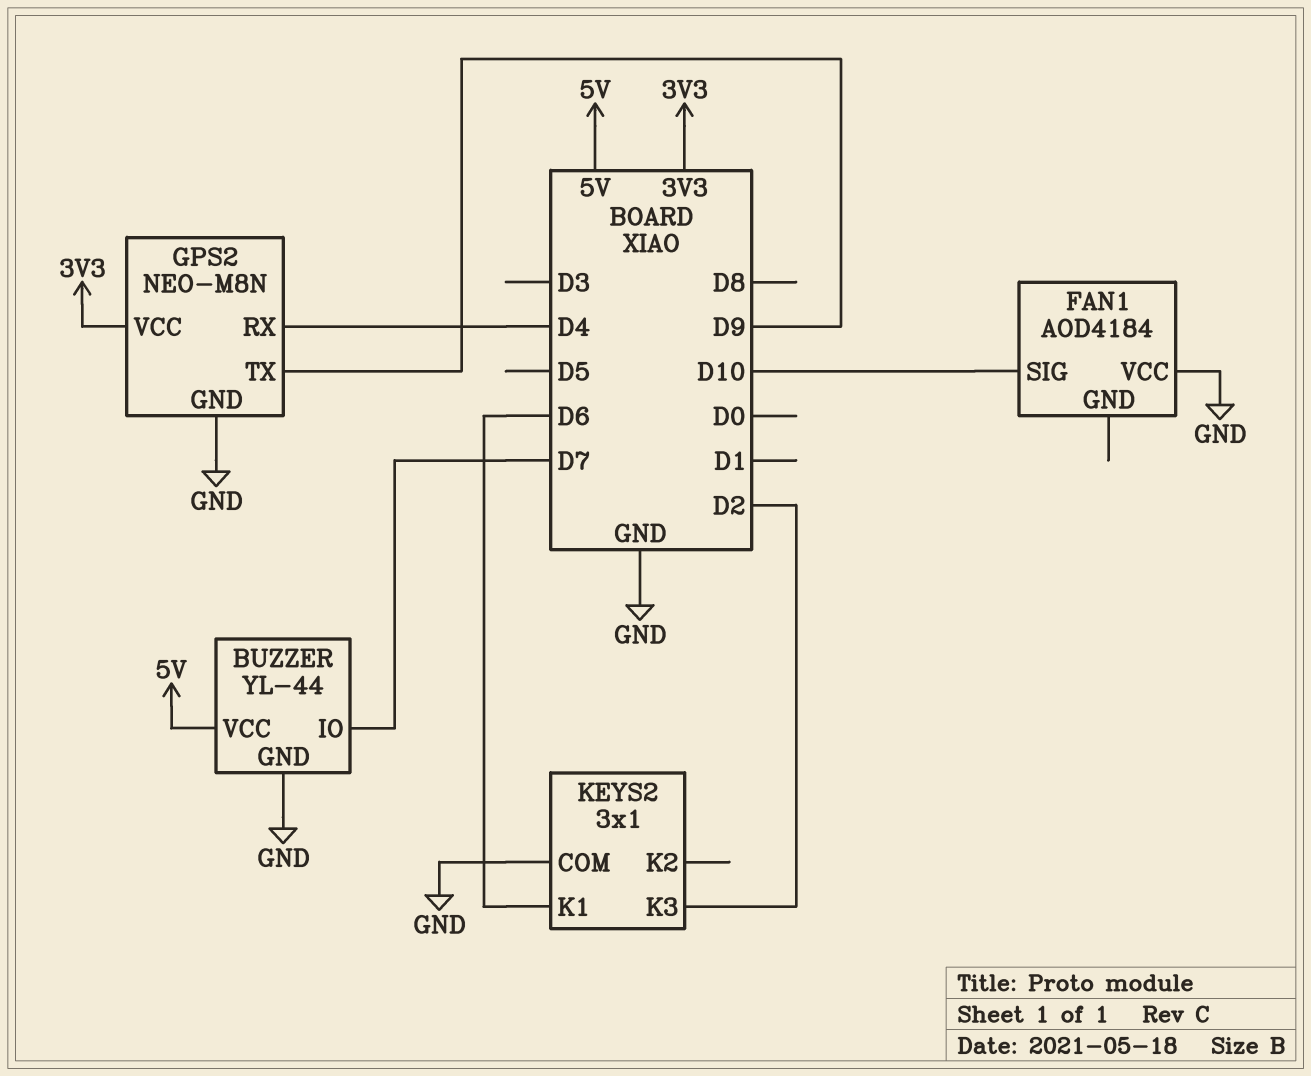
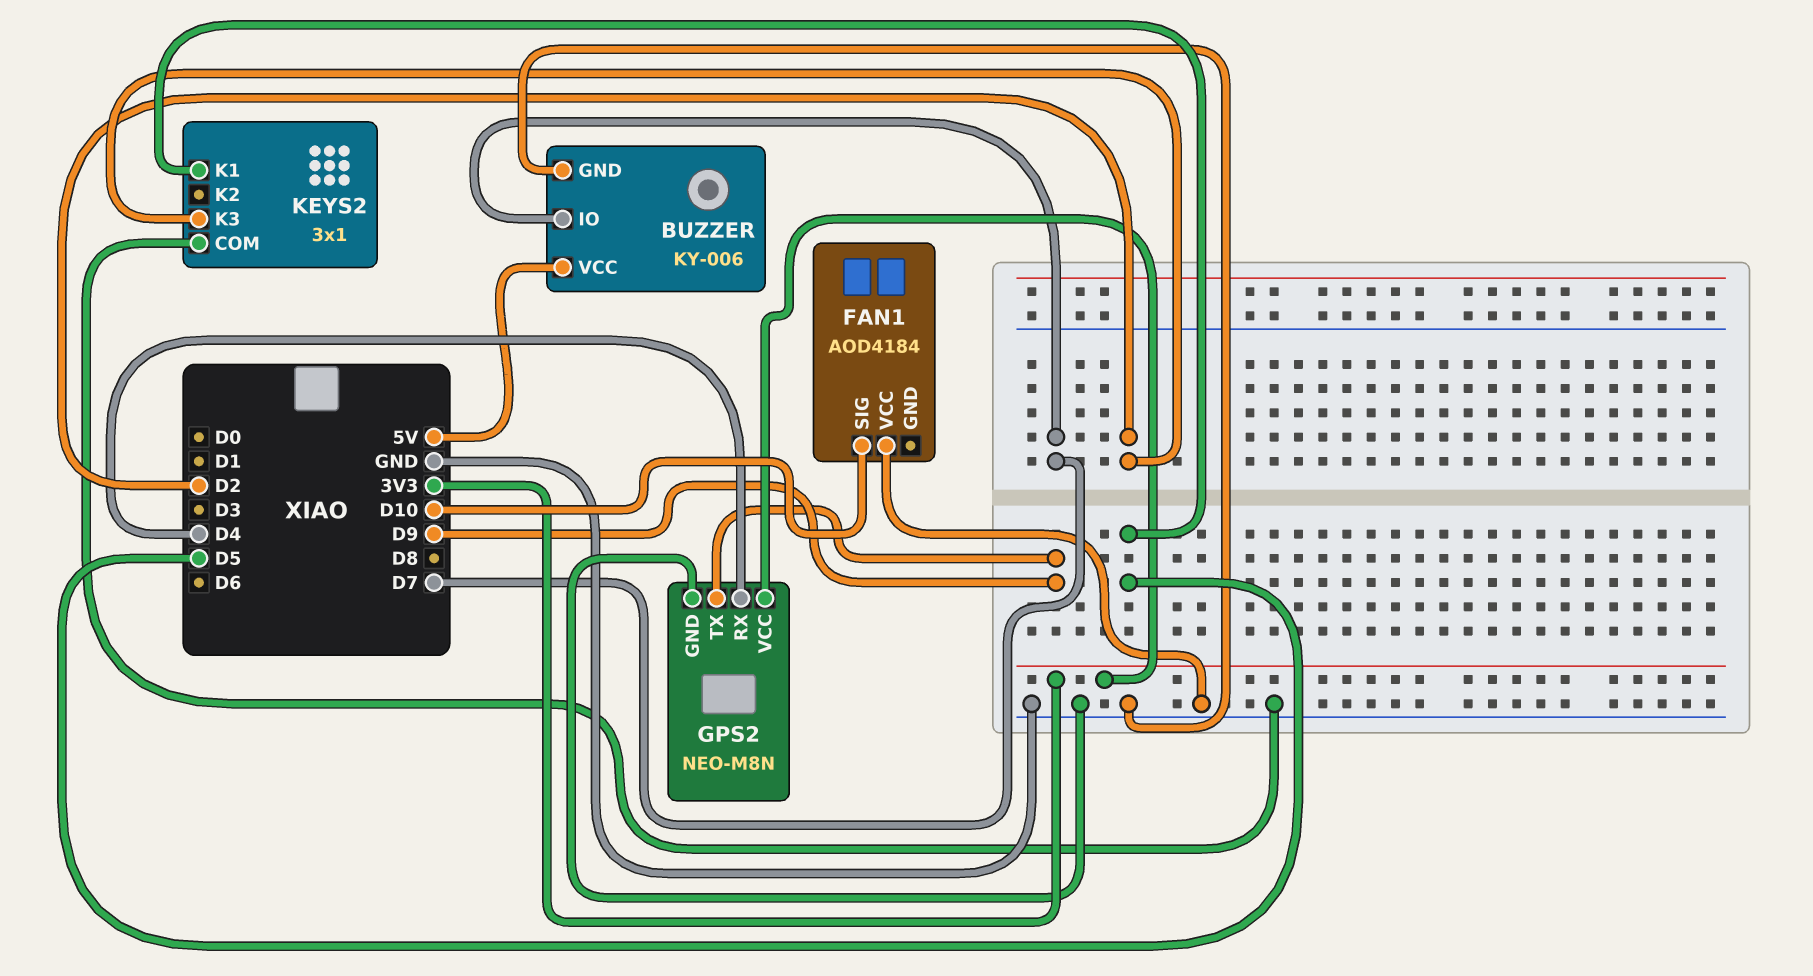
BUZZER: YL-44 -> KY-006
KEYS2 pin K1: D6 -> D5

